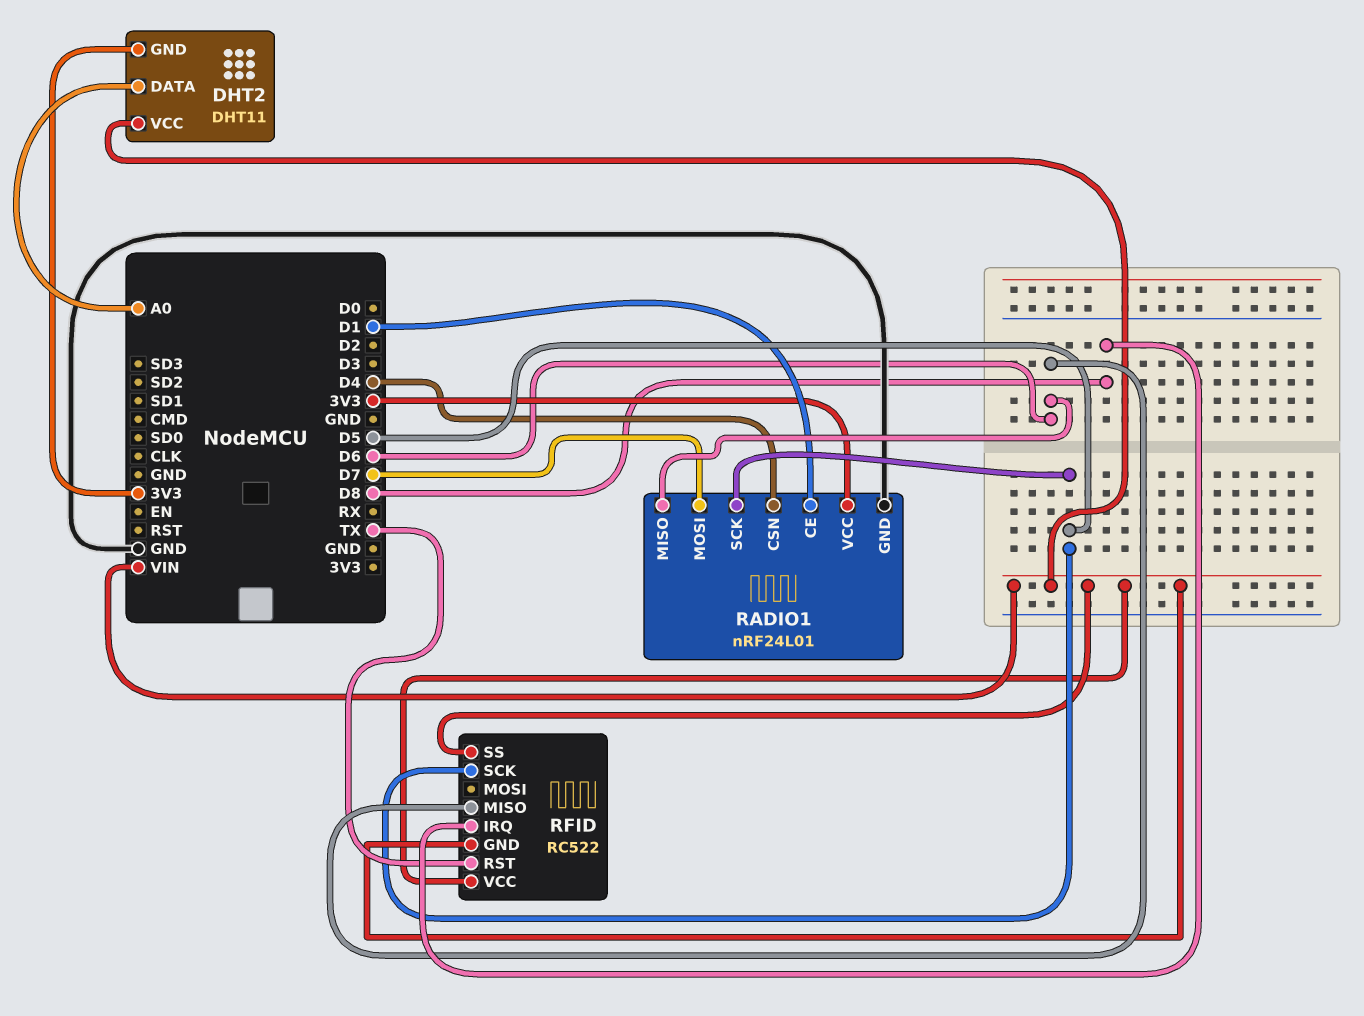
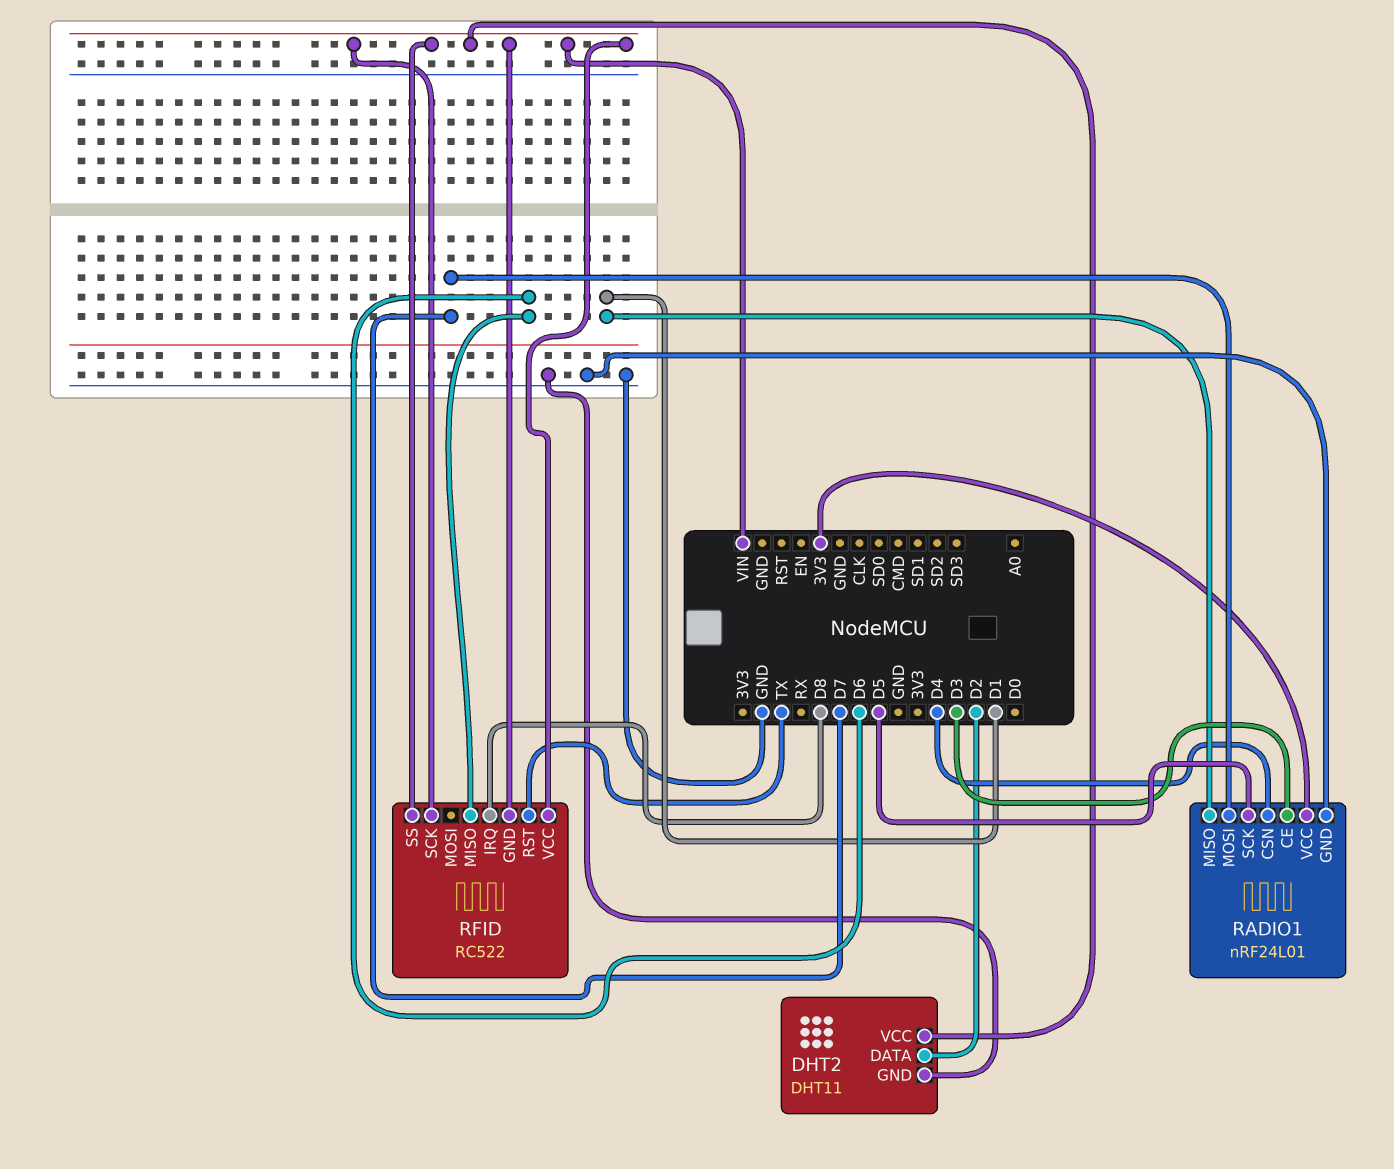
DHT2 pin DATA: A0 -> D2
DHT2 pin GND: 3V3 -> GND
RADIO1 pin CE: D1 -> D3
RADIO1 pin MISO: D6 -> D1
RFID pin SCK: D5 -> VIN

